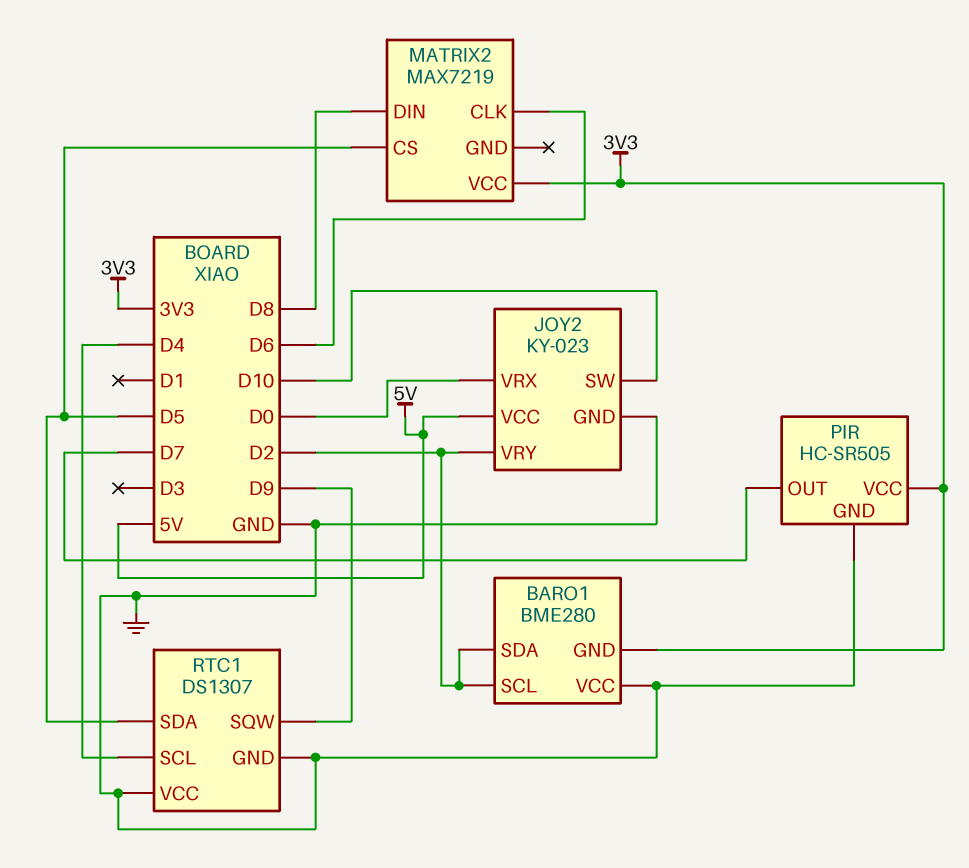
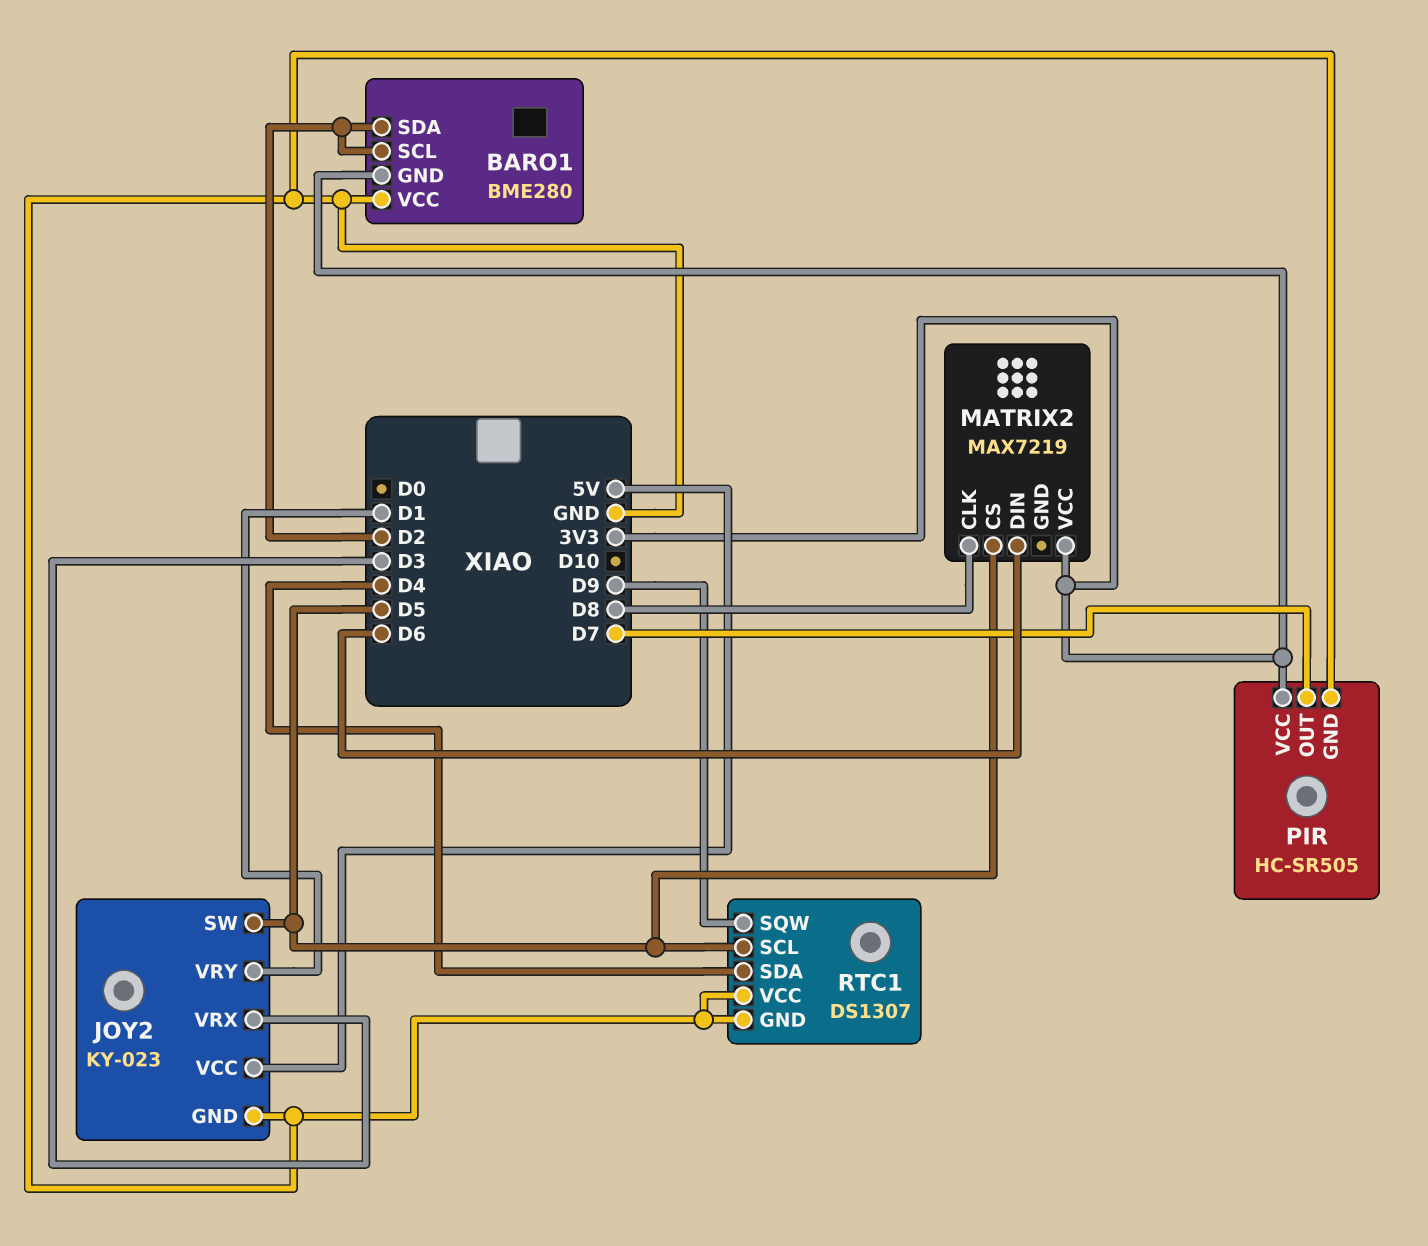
JOY2 pin SW: D10 -> D5
JOY2 pin VRX: D0 -> D3
JOY2 pin VRY: D2 -> D1
MATRIX2 pin CLK: D6 -> D8
MATRIX2 pin DIN: D8 -> D6
RTC1 pin SCL: D4 -> D5
RTC1 pin SDA: D5 -> D4

